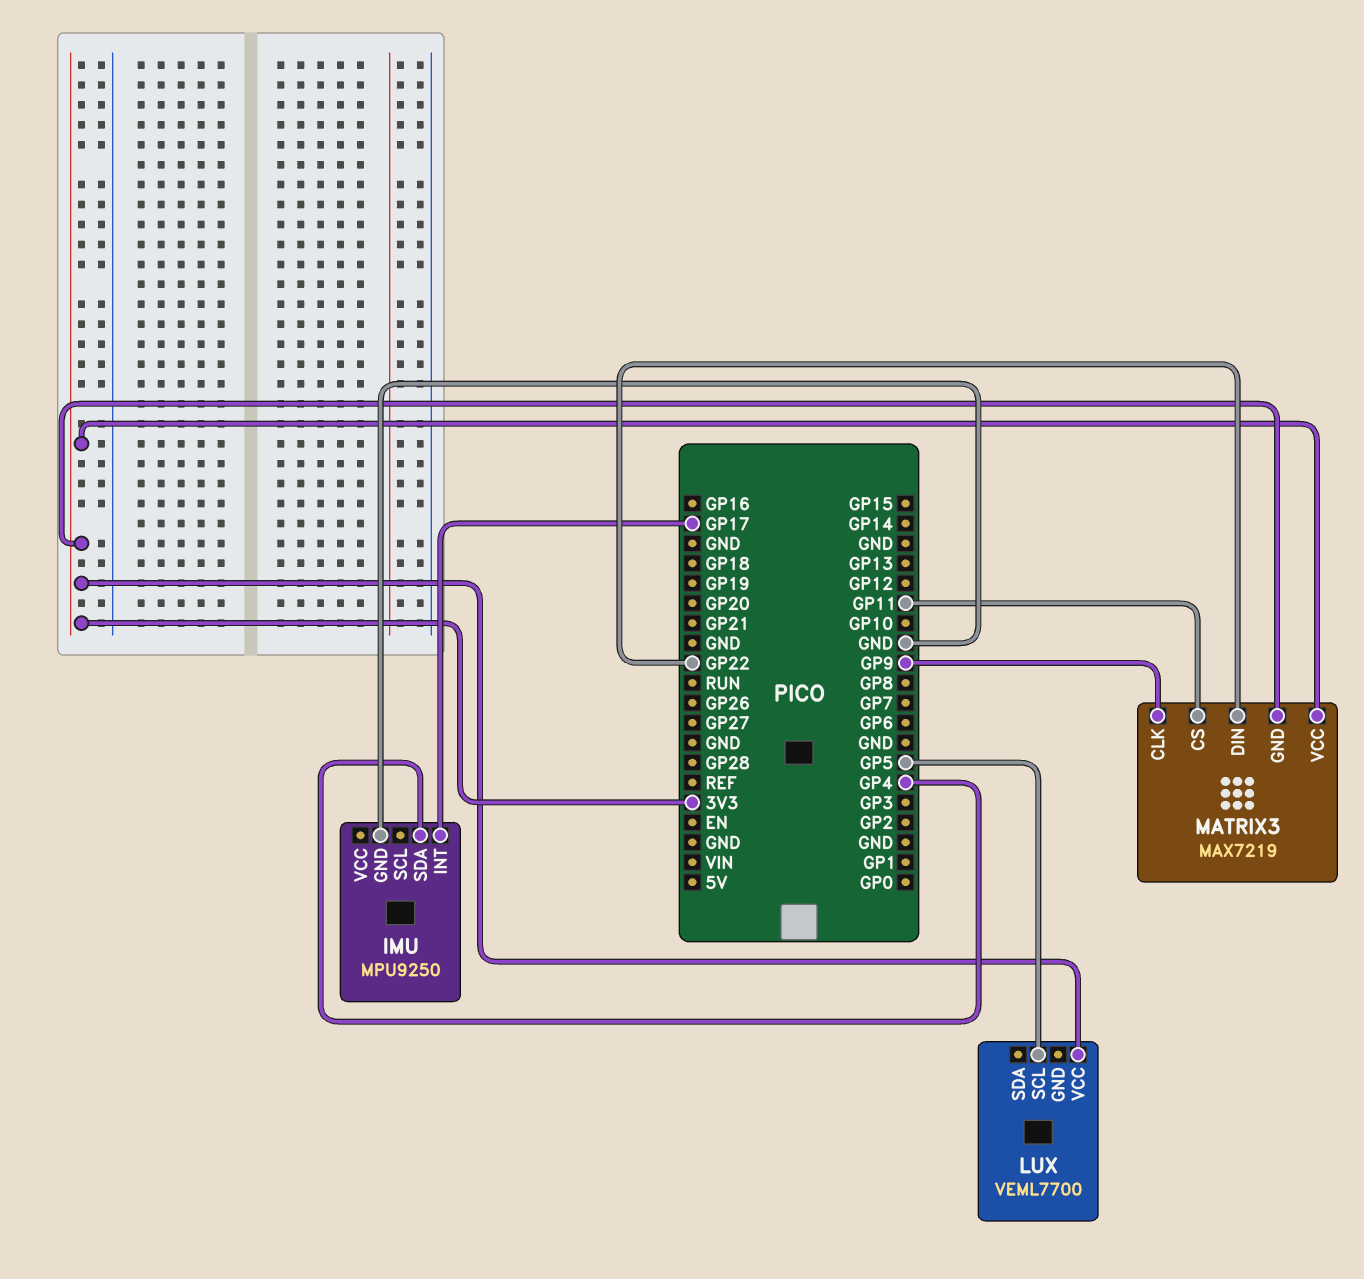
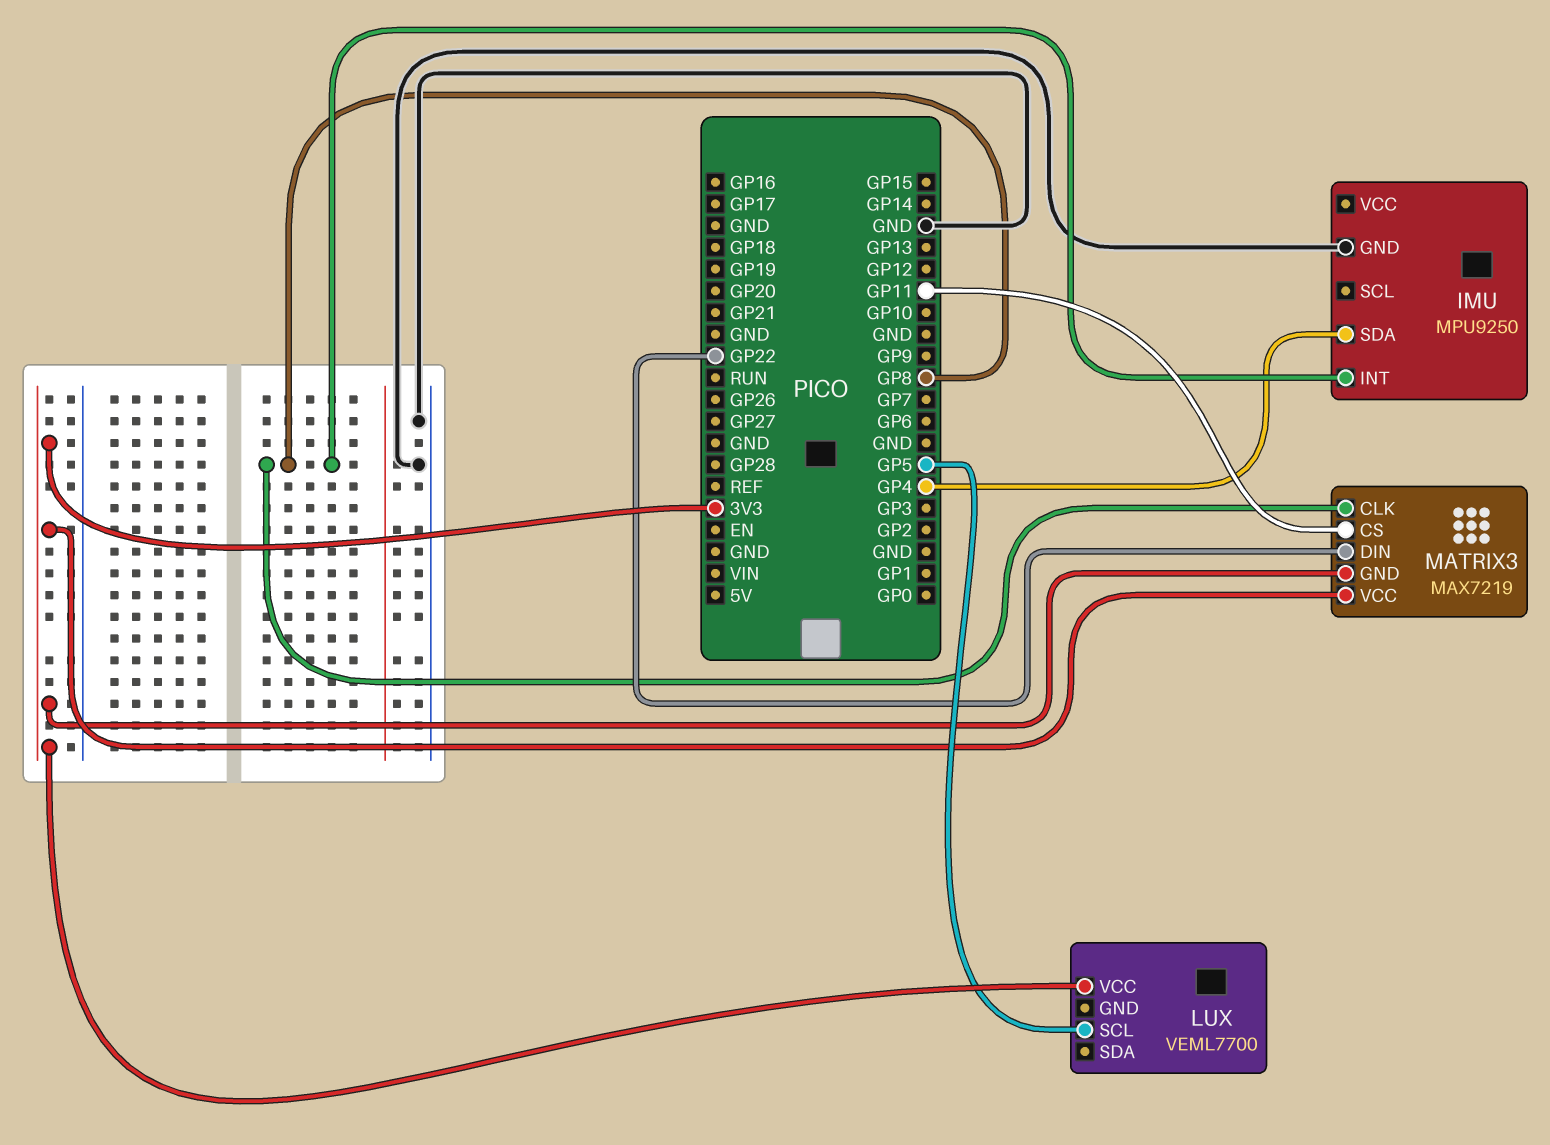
IMU pin INT: GP17 -> GP8
MATRIX3 pin CLK: GP9 -> GP8

